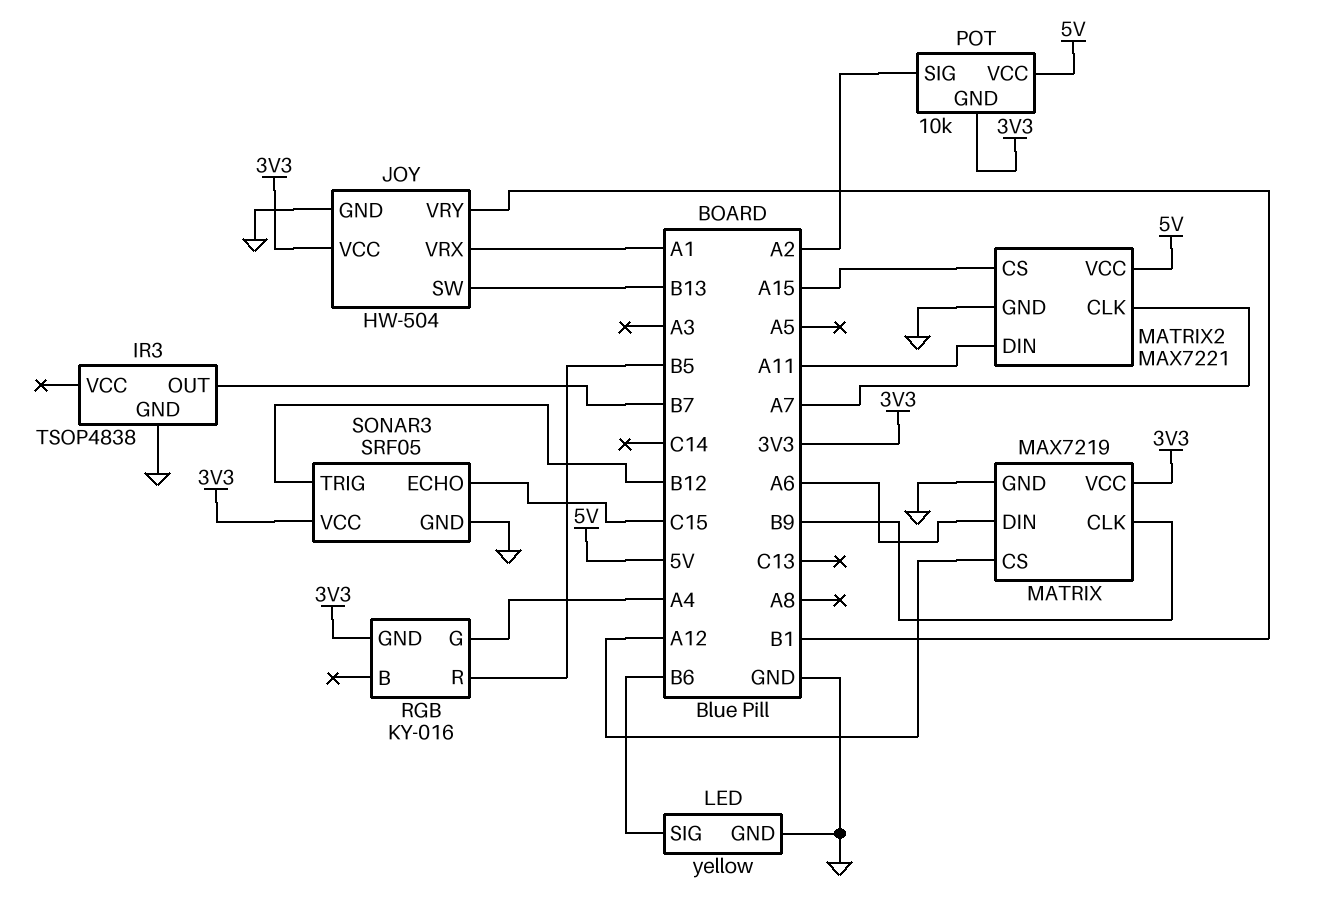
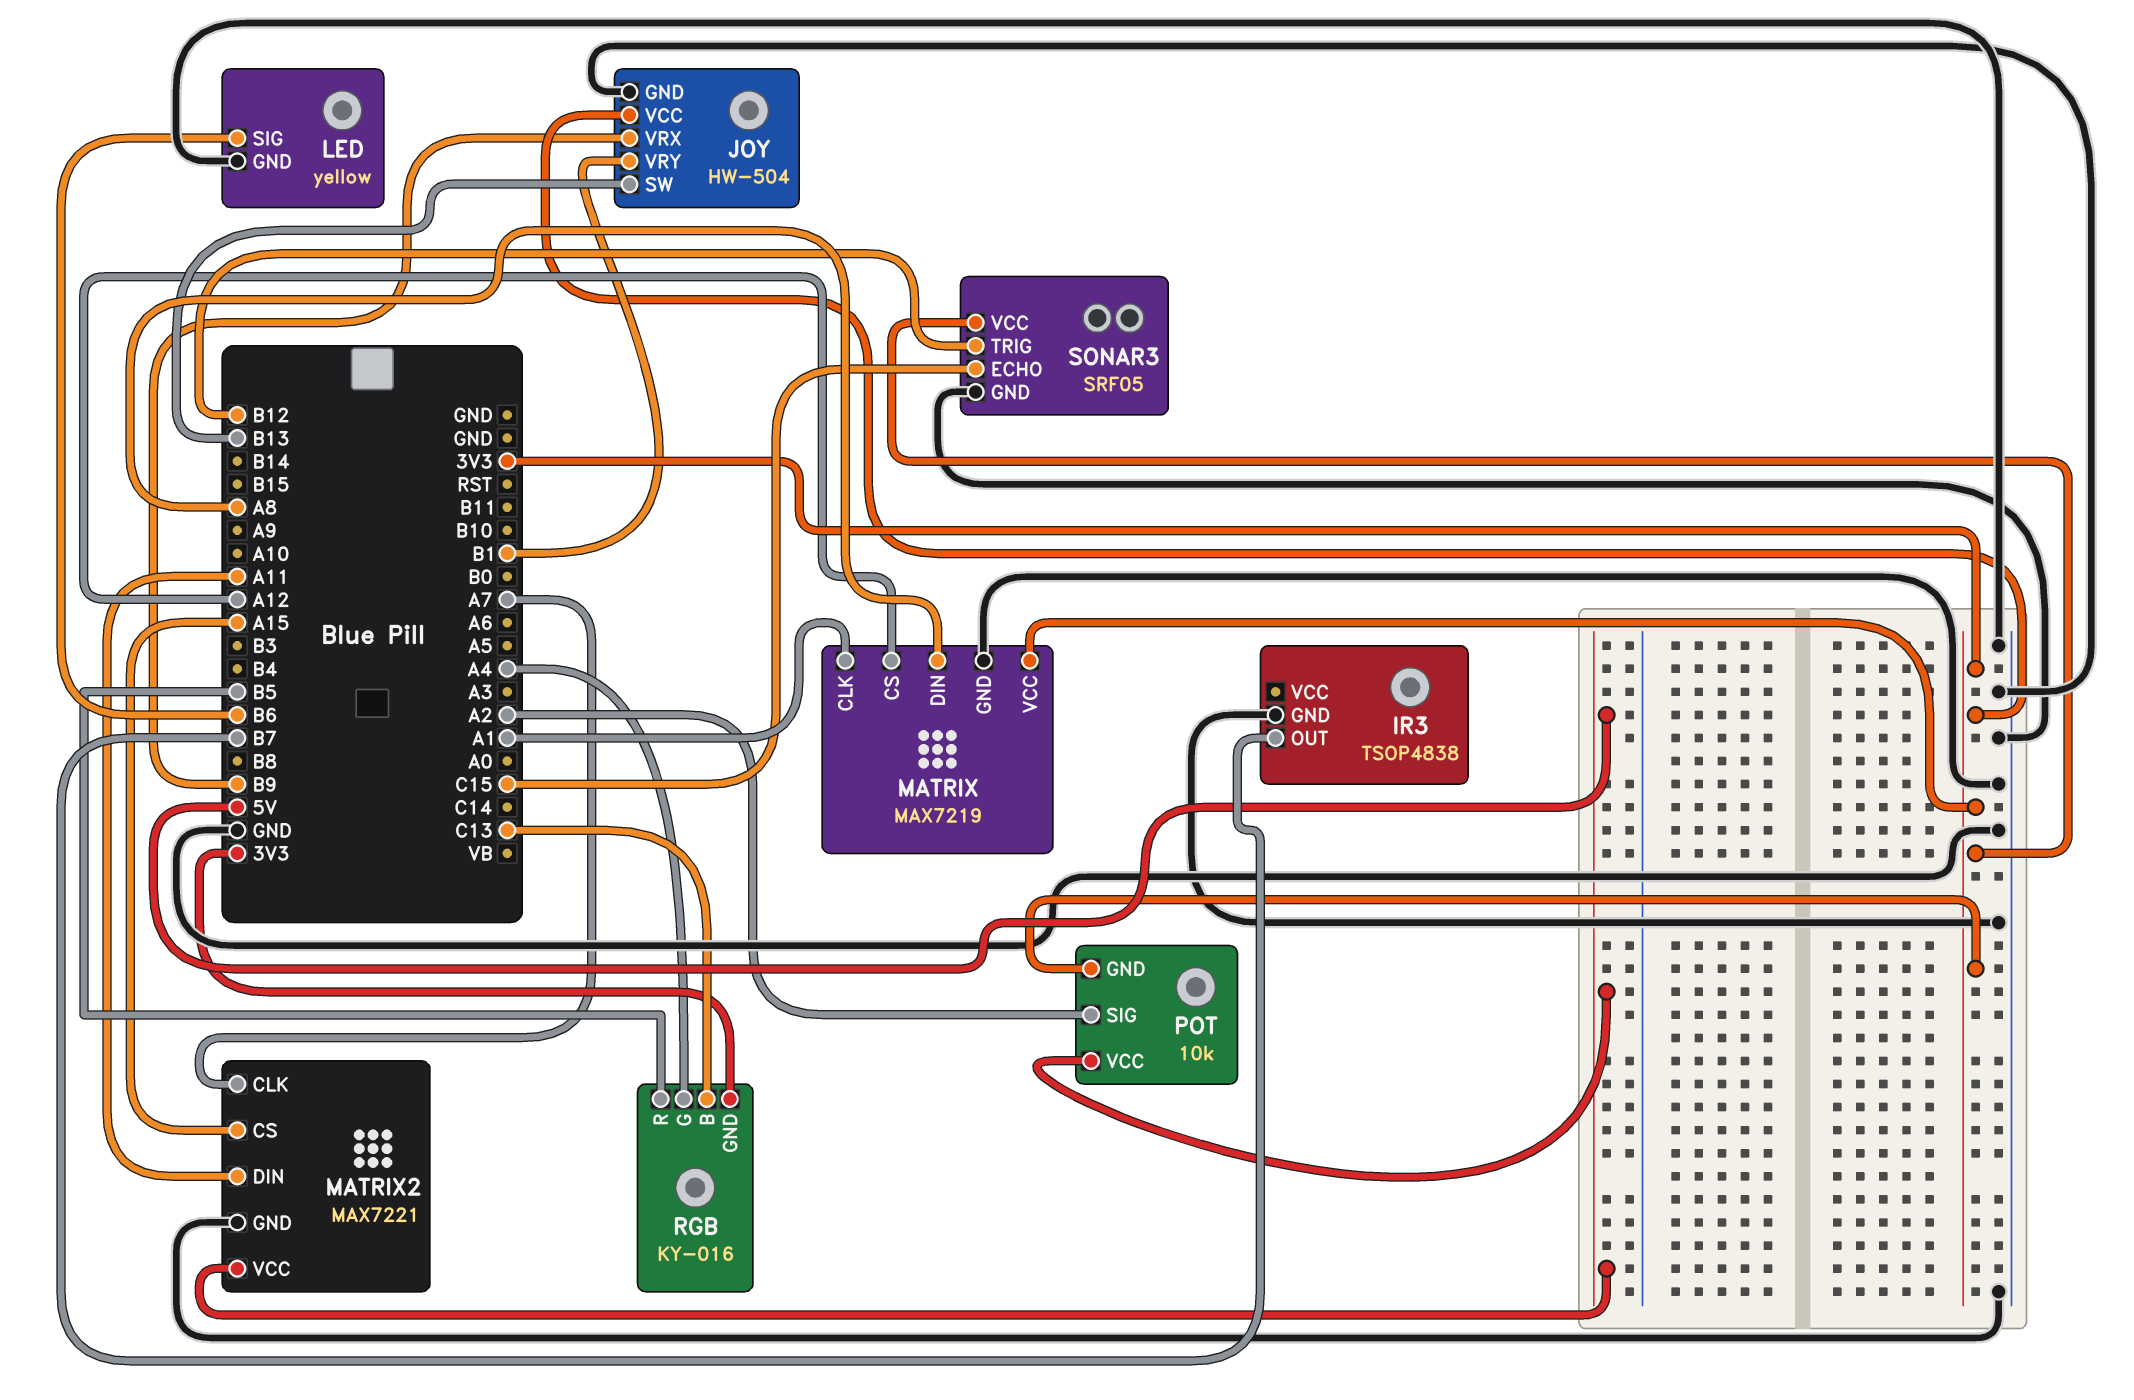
JOY pin VRX: A1 -> B9
MATRIX pin CLK: B9 -> A1
MATRIX pin DIN: A6 -> A8
RGB pin B: none -> C13

